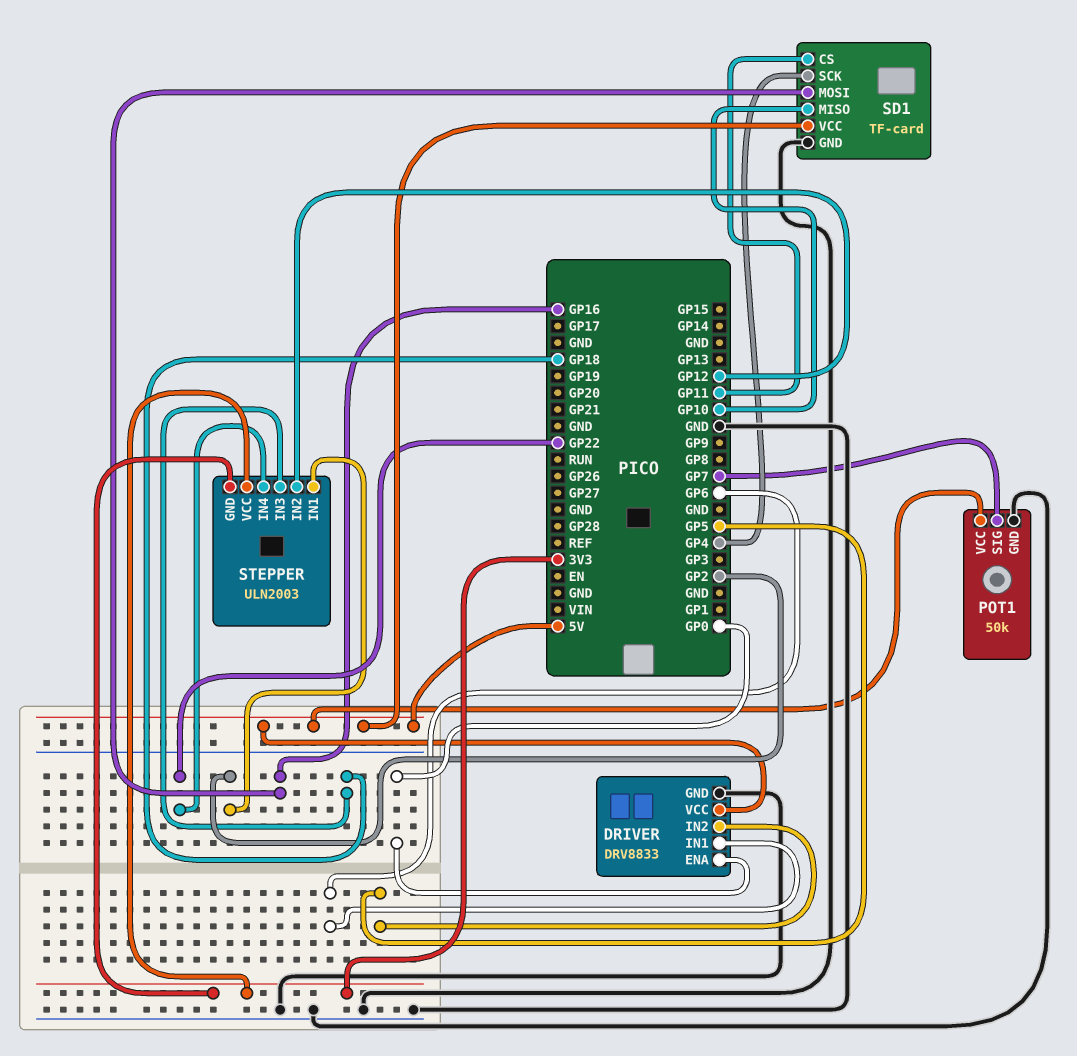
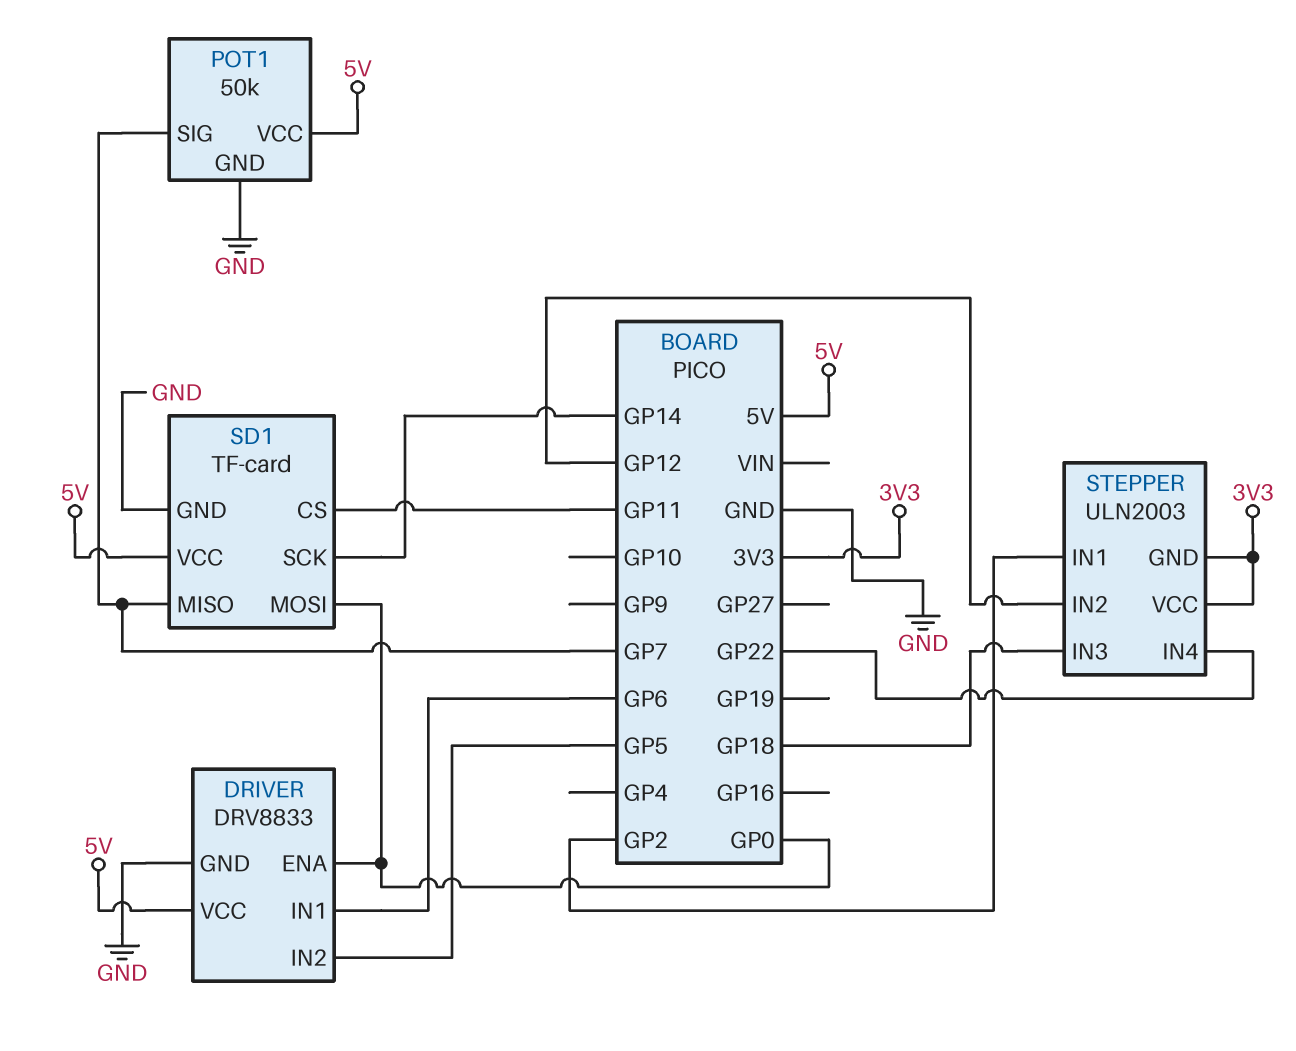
SD1 pin MISO: GP10 -> GP7
SD1 pin MOSI: GP16 -> GP0
SD1 pin SCK: GP4 -> GP14

